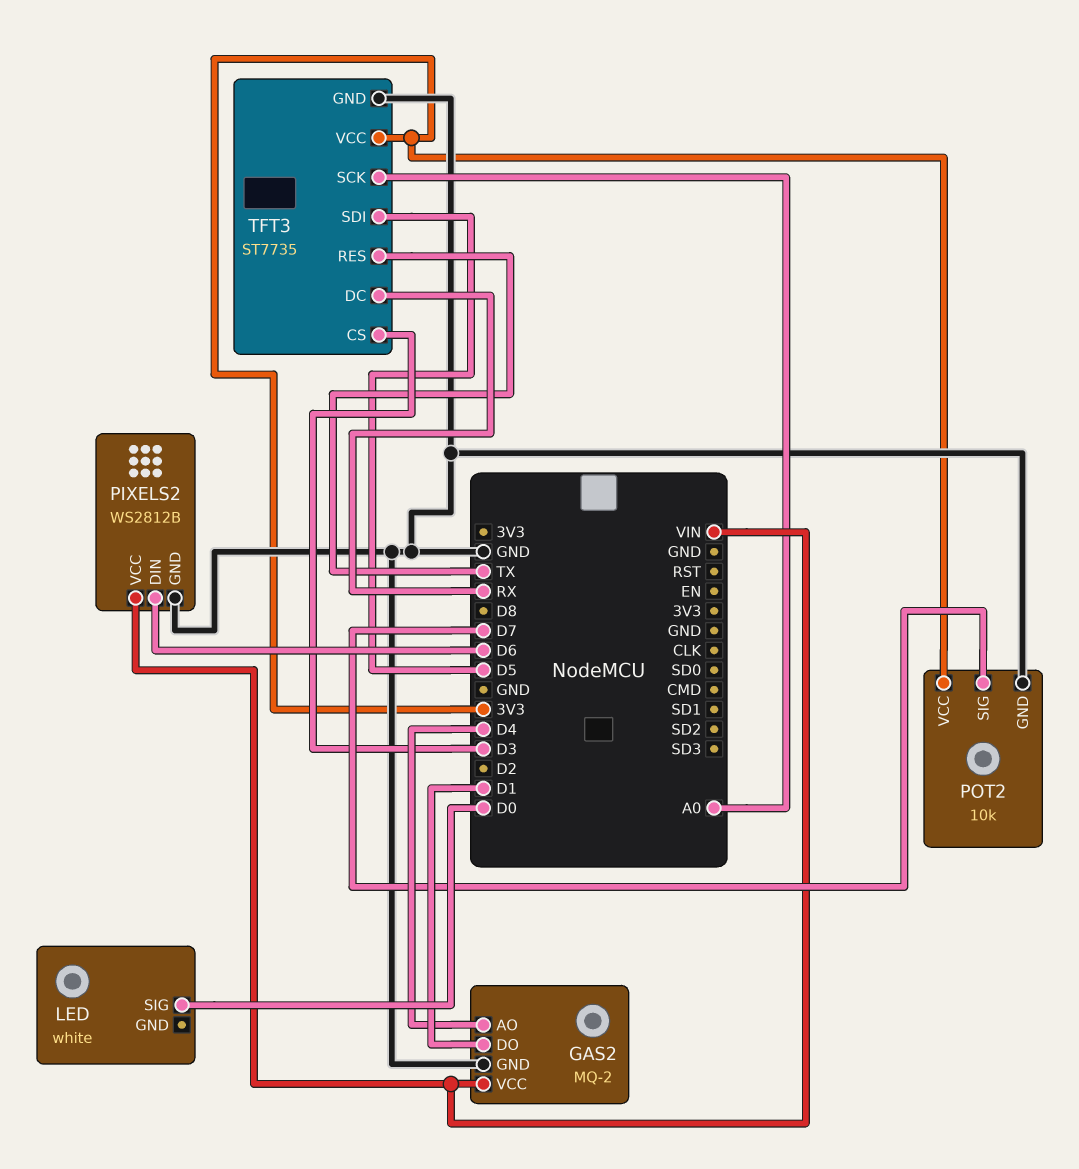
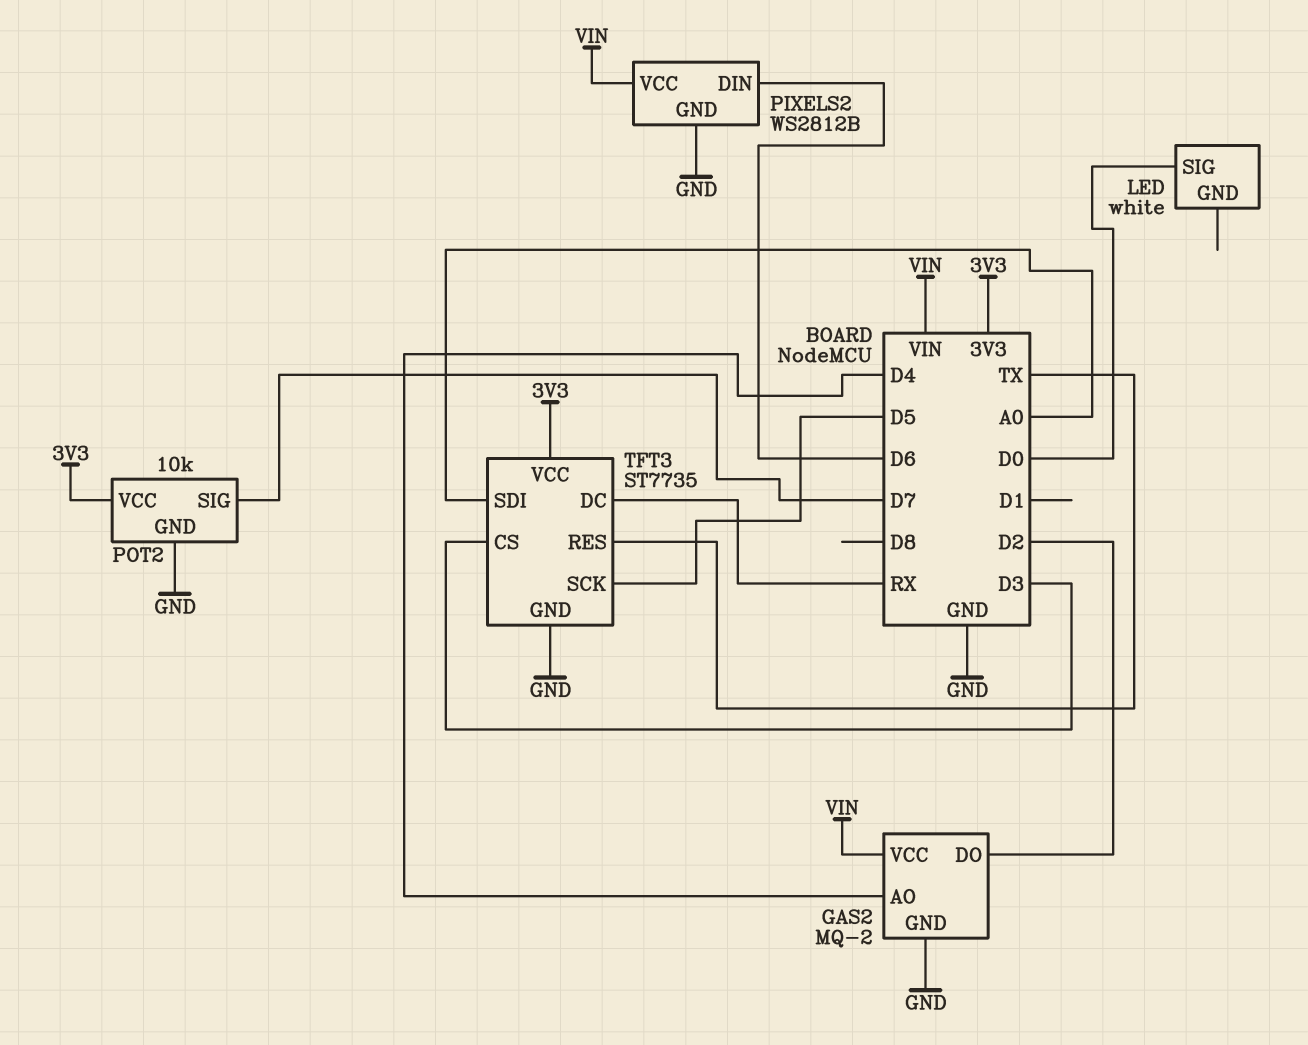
GAS2 pin DO: D1 -> D2
TFT3 pin SCK: A0 -> D5
TFT3 pin SDI: D5 -> A0

